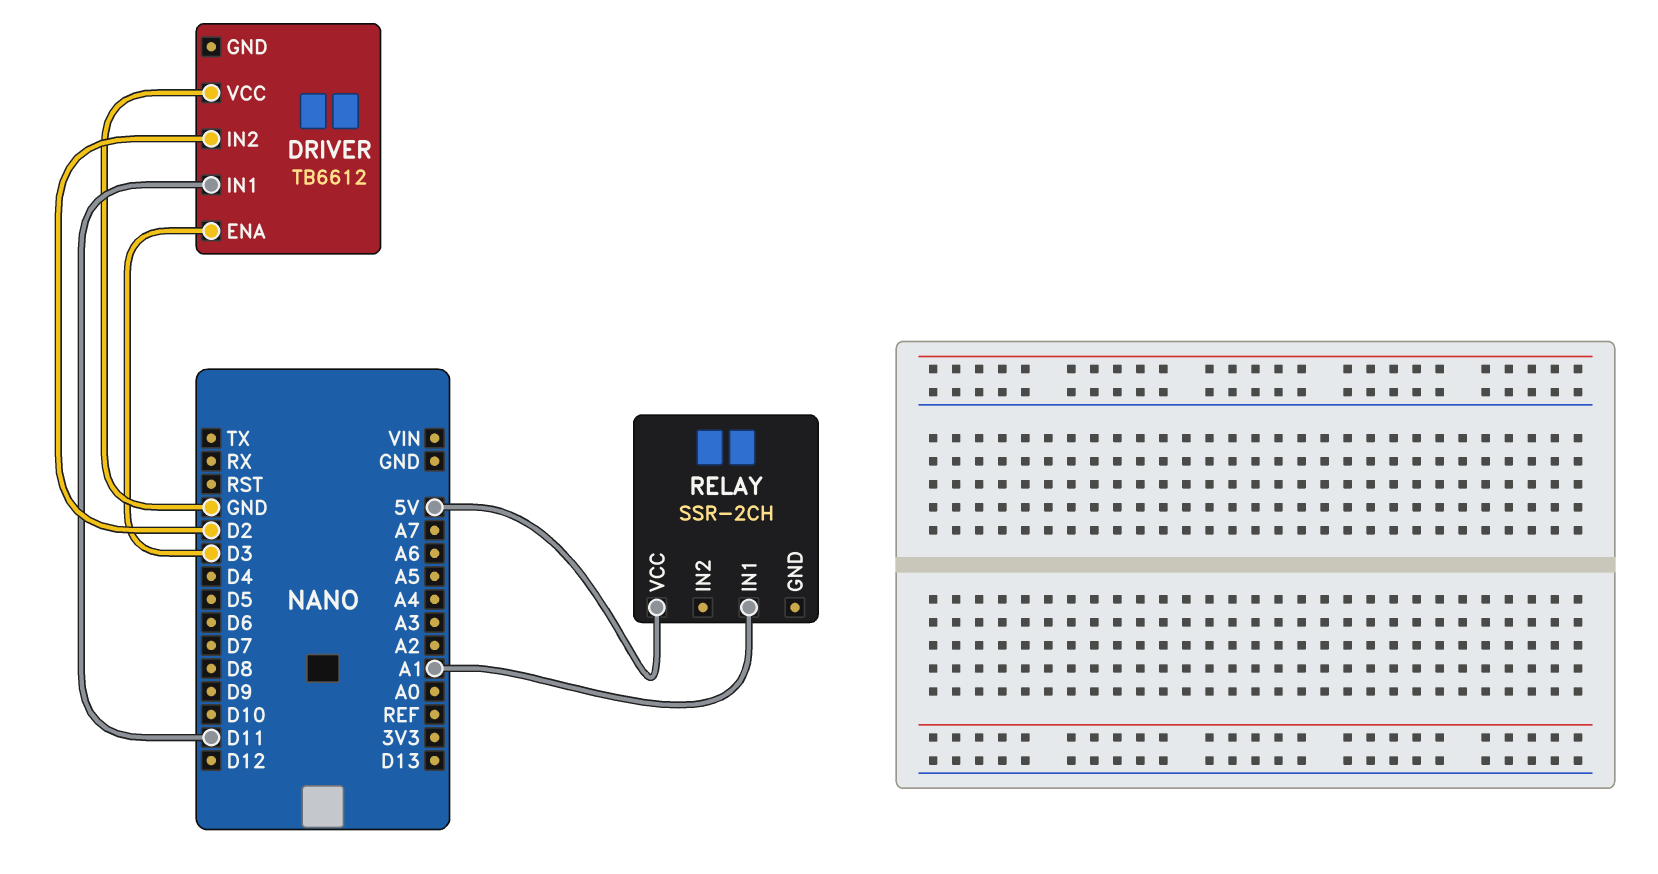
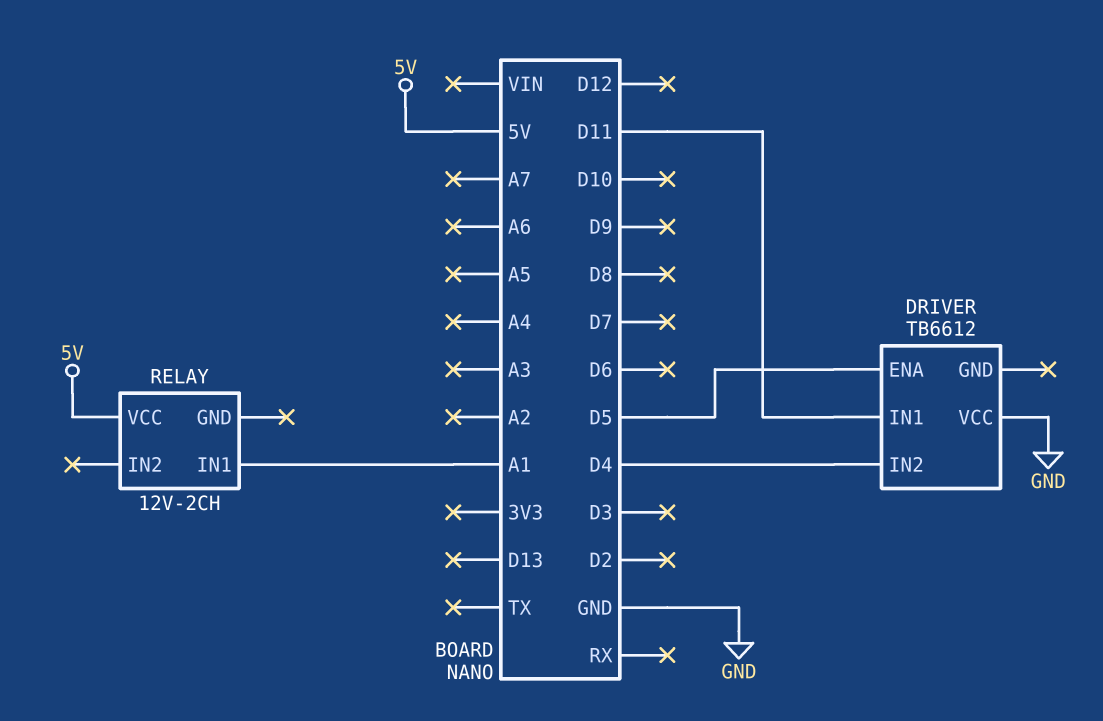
DRIVER pin ENA: D3 -> D5
DRIVER pin IN2: D2 -> D4
RELAY: SSR-2CH -> 12V-2CH

